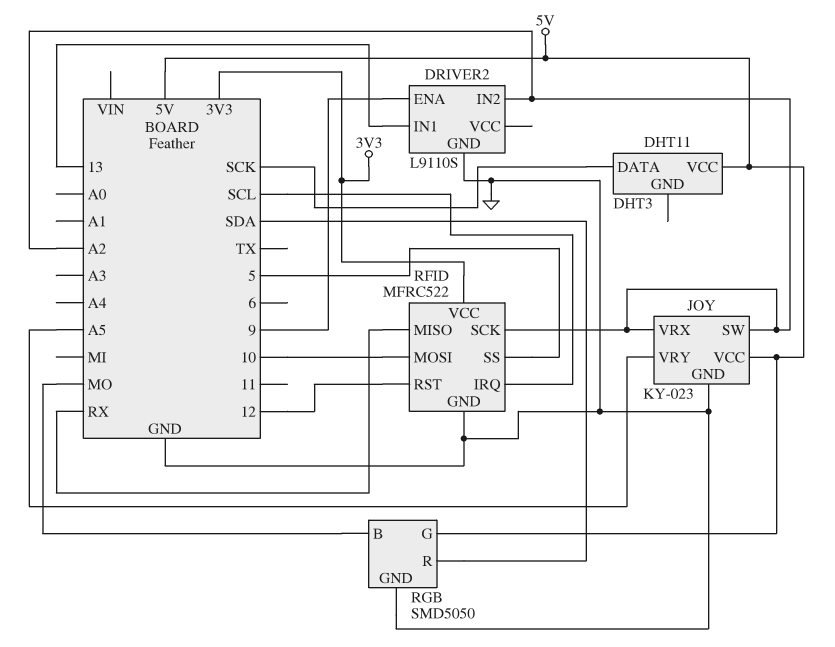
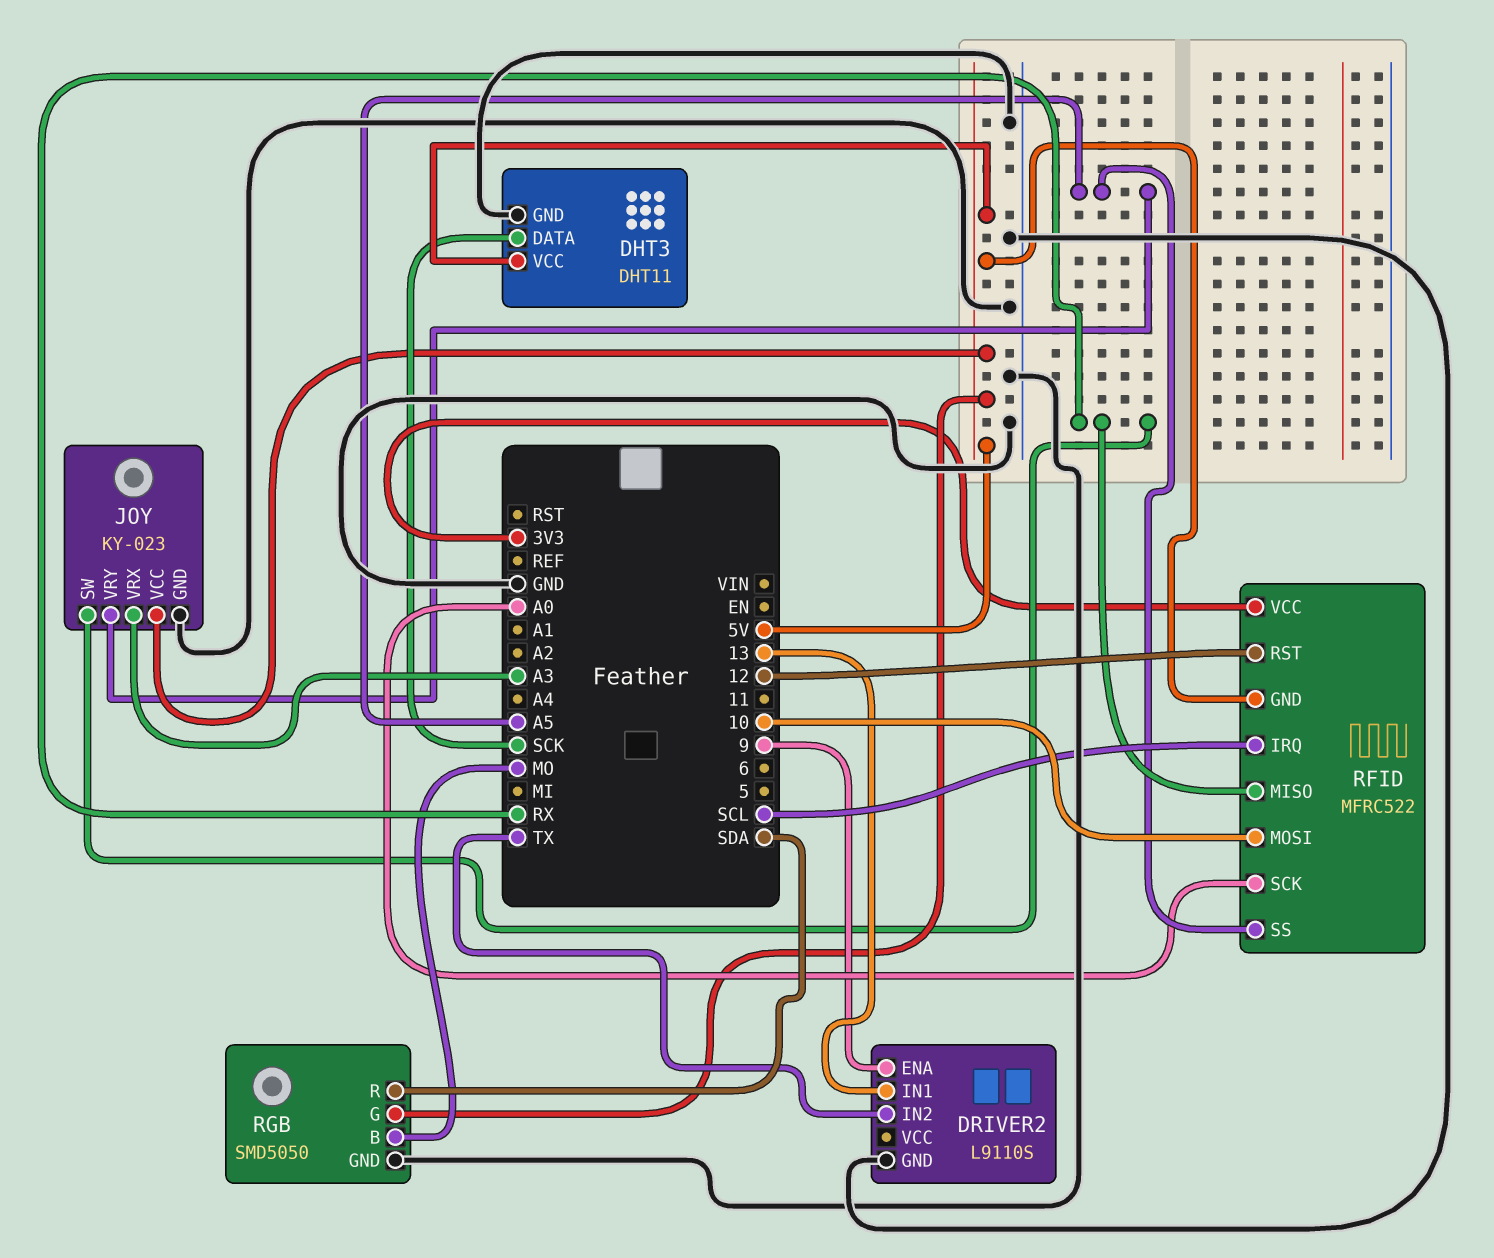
DHT3 pin GND: none -> GND
DRIVER2 pin IN2: A2 -> TX
JOY pin SW: A2 -> RX
JOY pin VRX: A2 -> A3
RFID pin GND: GND -> 5V
RFID pin SCK: A2 -> A0
RFID pin SS: 5 -> A5

